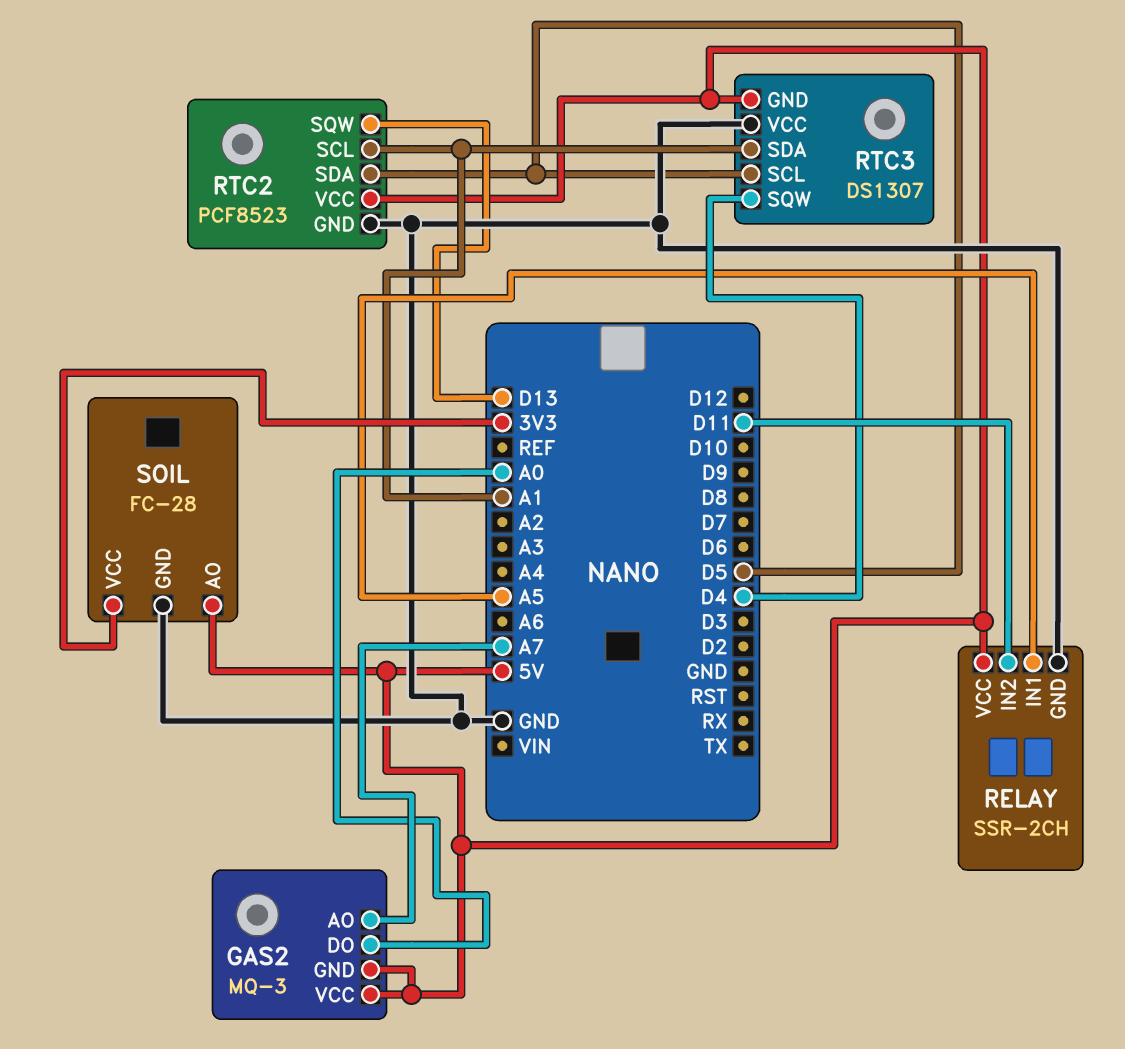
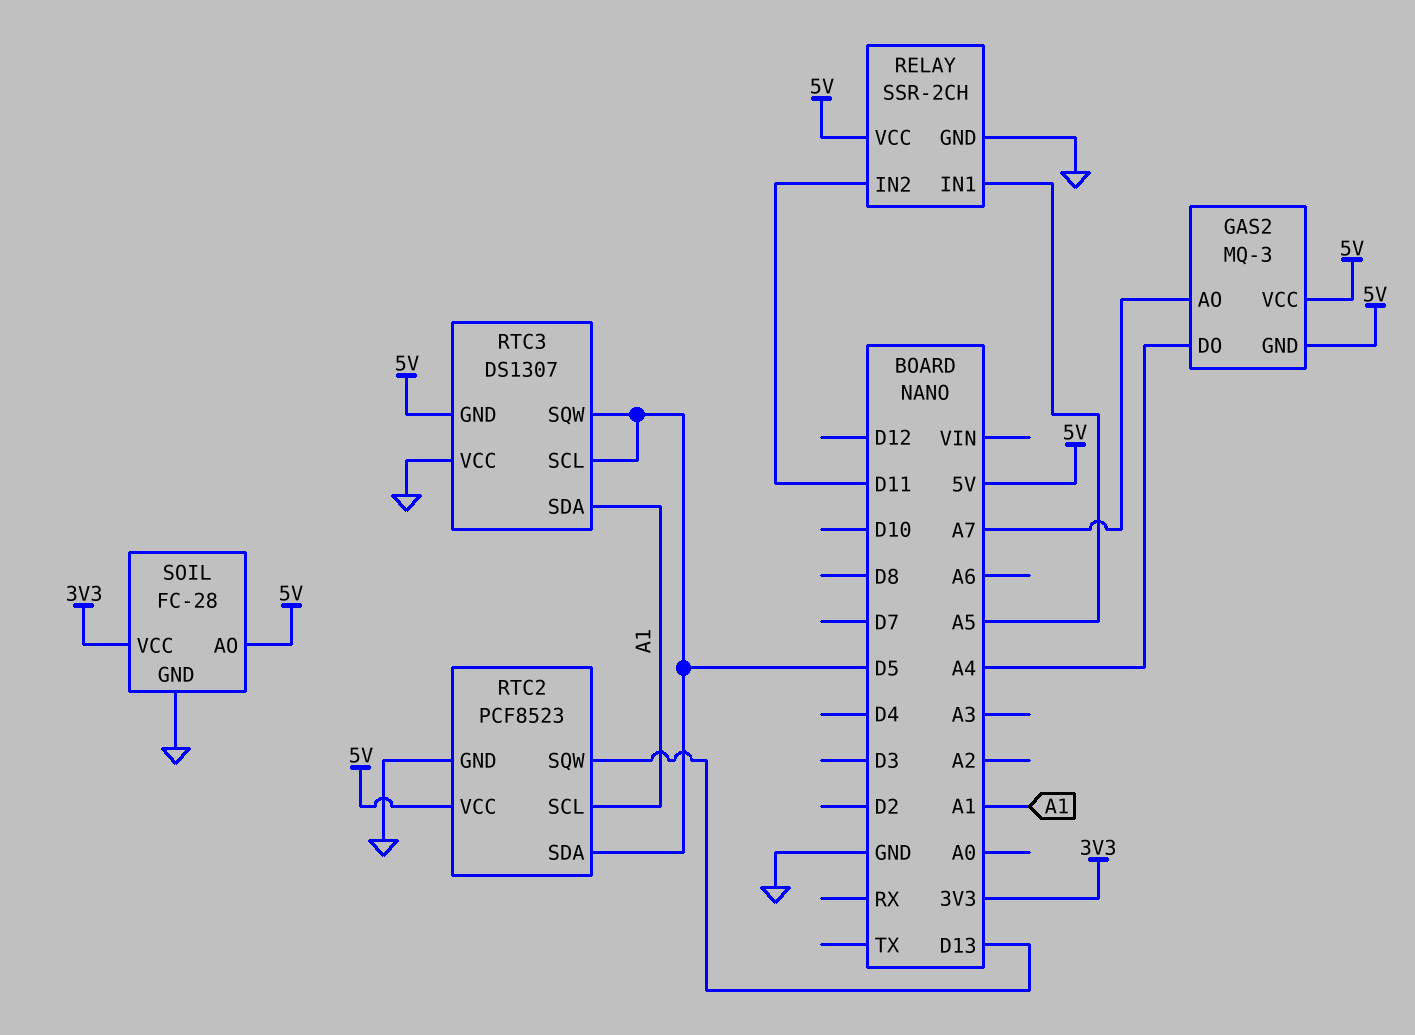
GAS2 pin DO: A0 -> A4
RTC3 pin SQW: D4 -> D5

